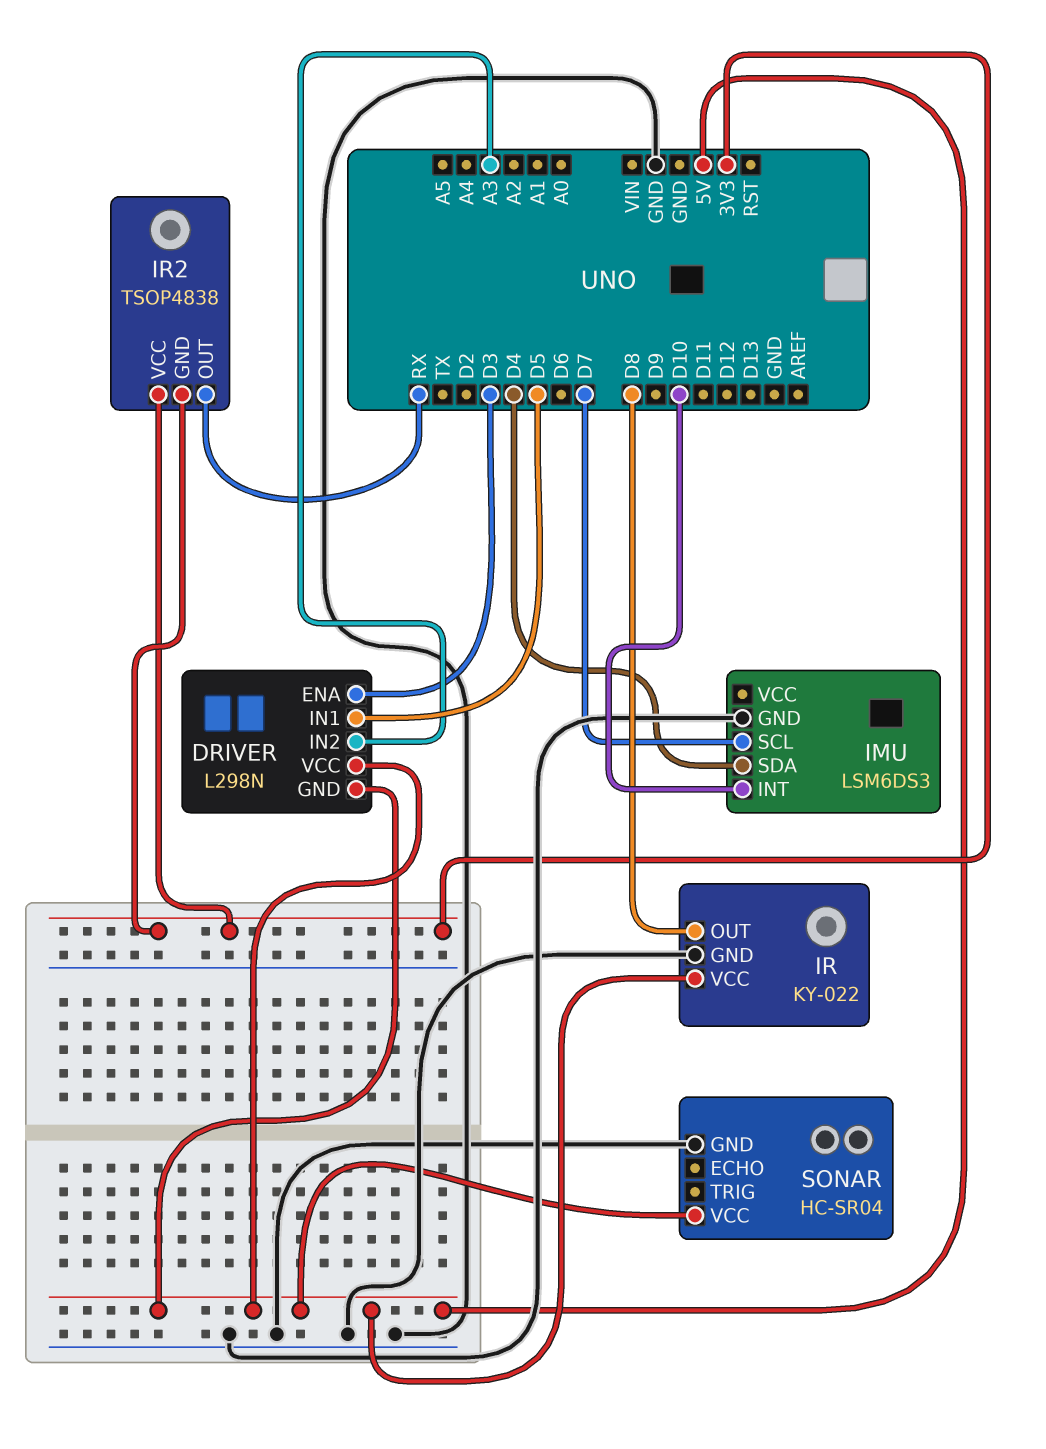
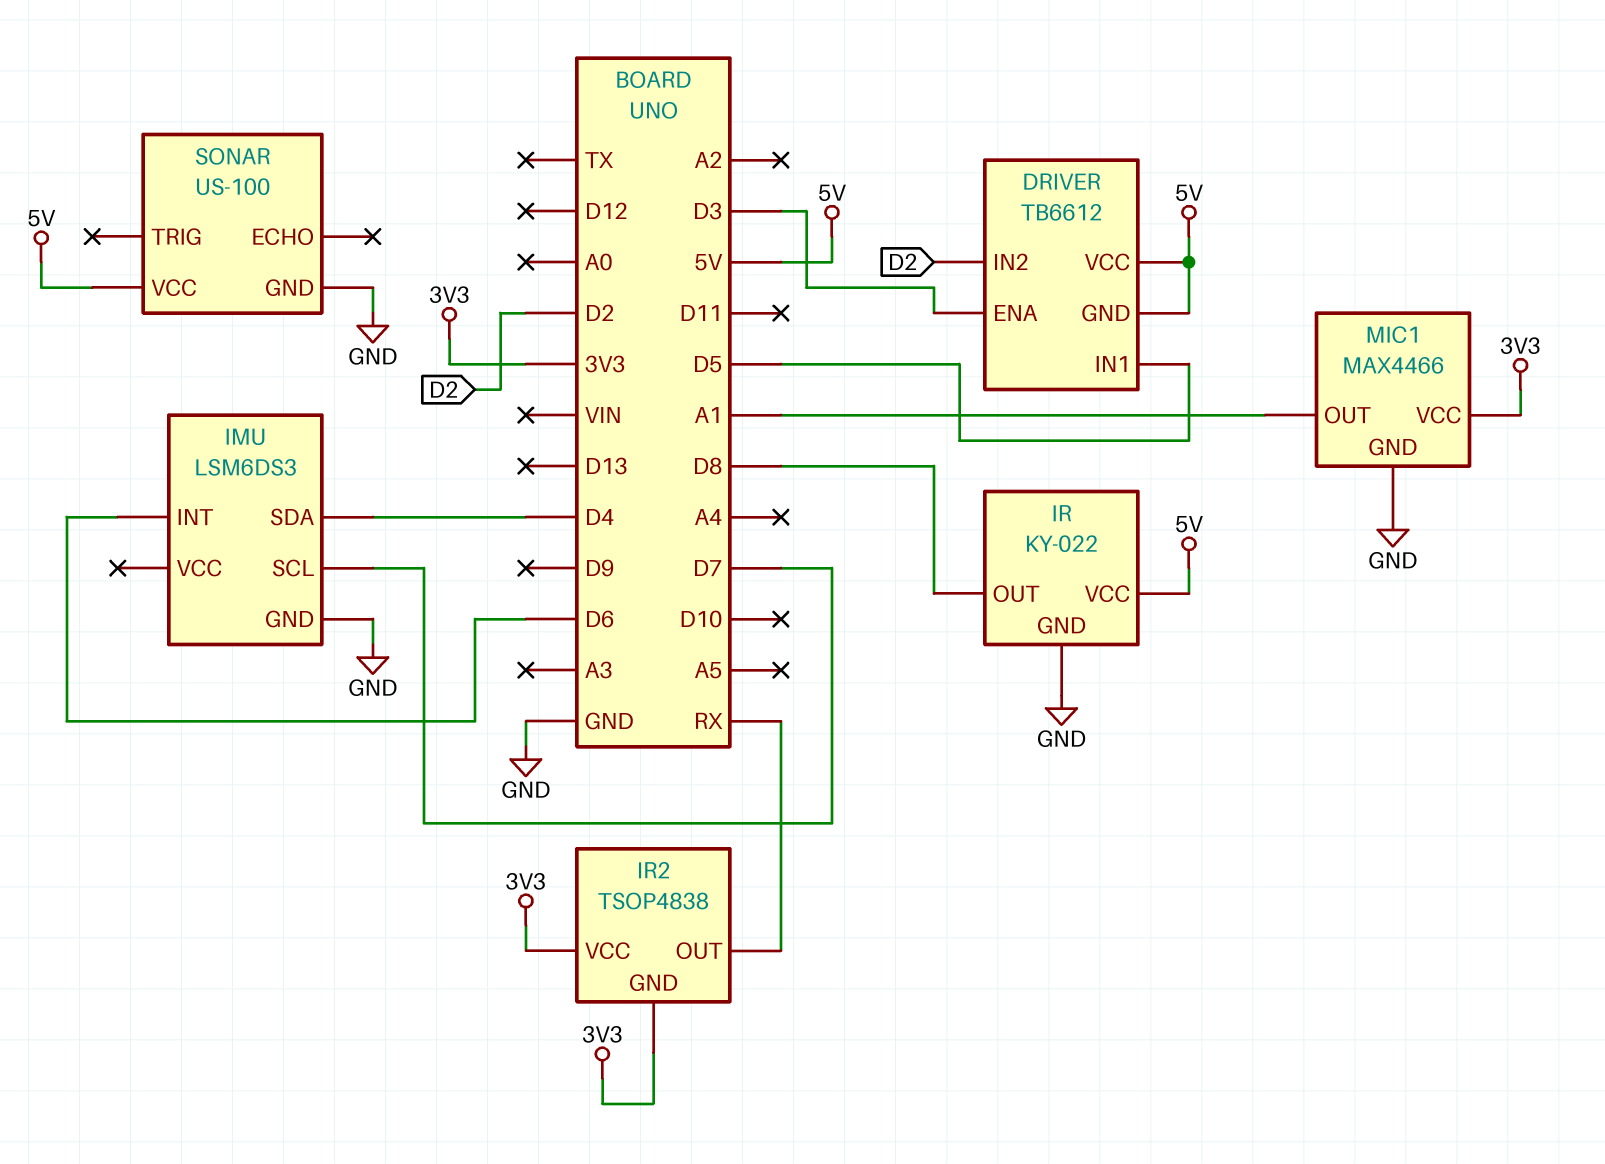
DRIVER: L298N -> TB6612
DRIVER pin IN2: A3 -> D2
IMU pin INT: D10 -> D6
MIC1: none -> MAX4466
MIC1 pin GND: none -> GND
MIC1 pin OUT: none -> A1
MIC1 pin VCC: none -> 3V3
SONAR: HC-SR04 -> US-100

